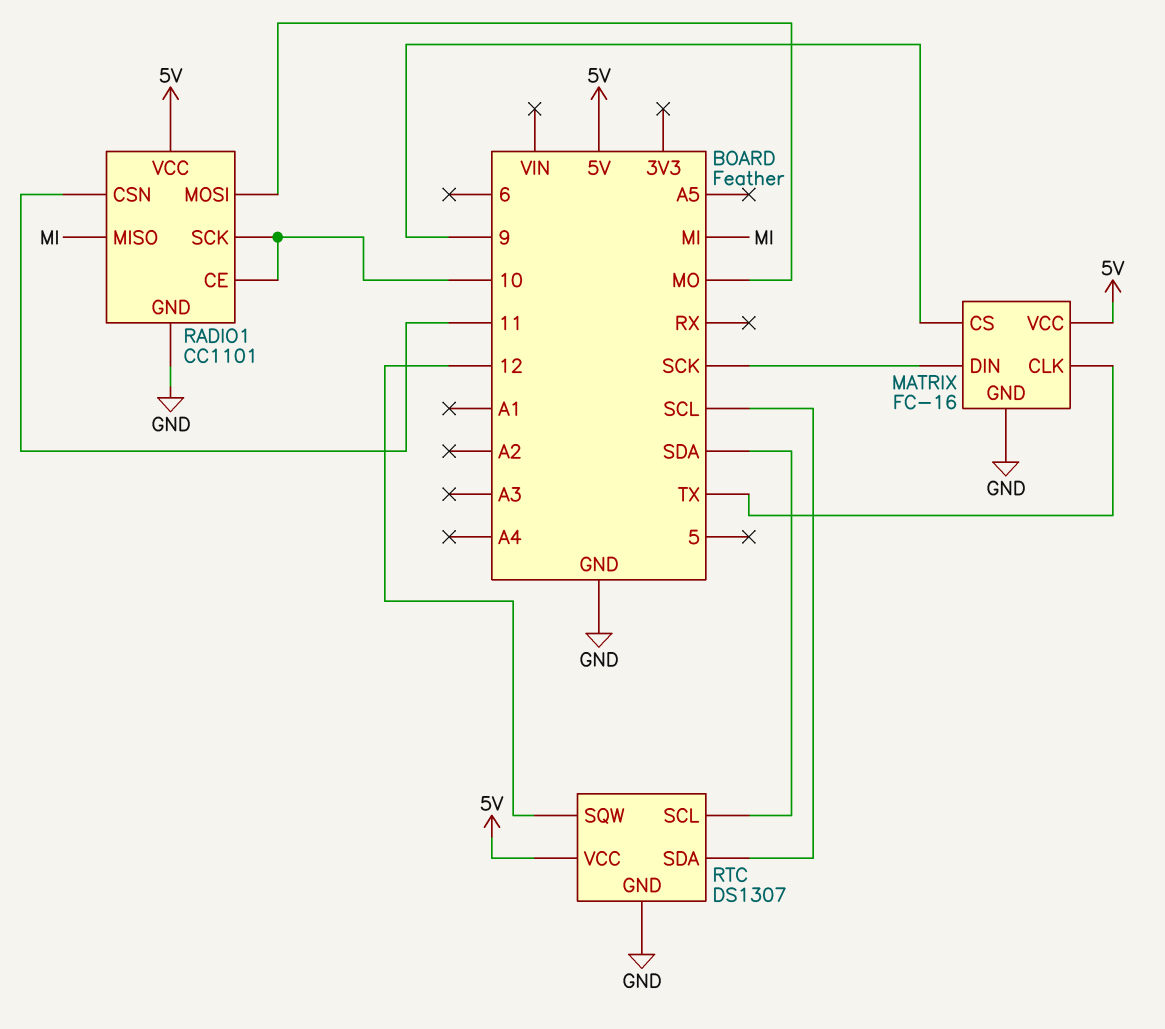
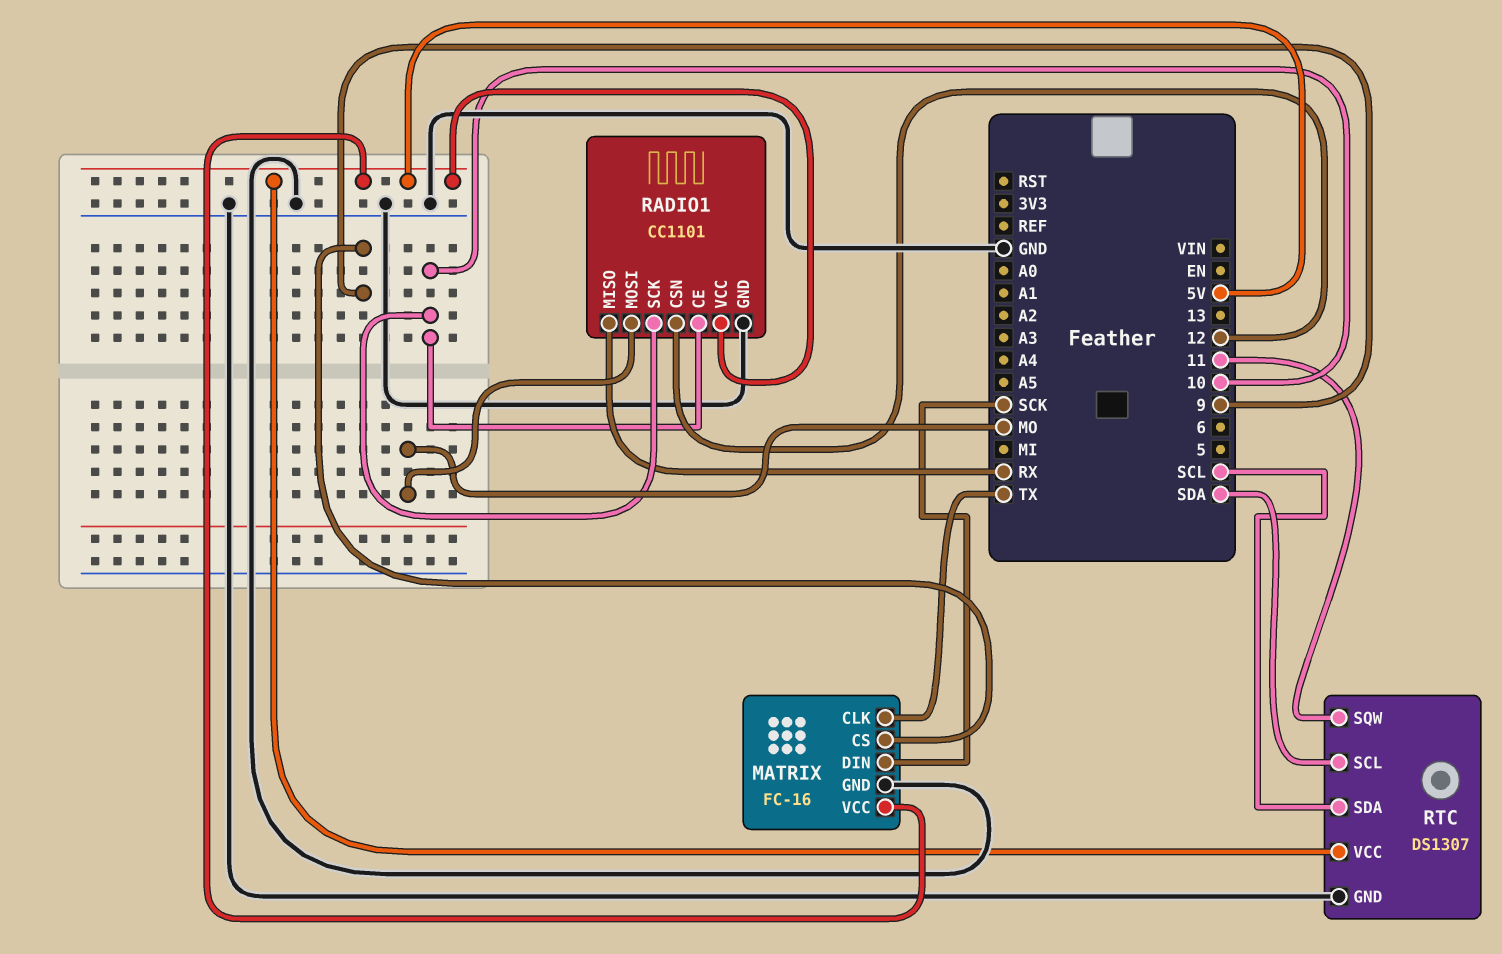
RADIO1 pin CSN: 11 -> 12
RADIO1 pin MISO: MI -> RX
RTC pin SQW: 12 -> 11

